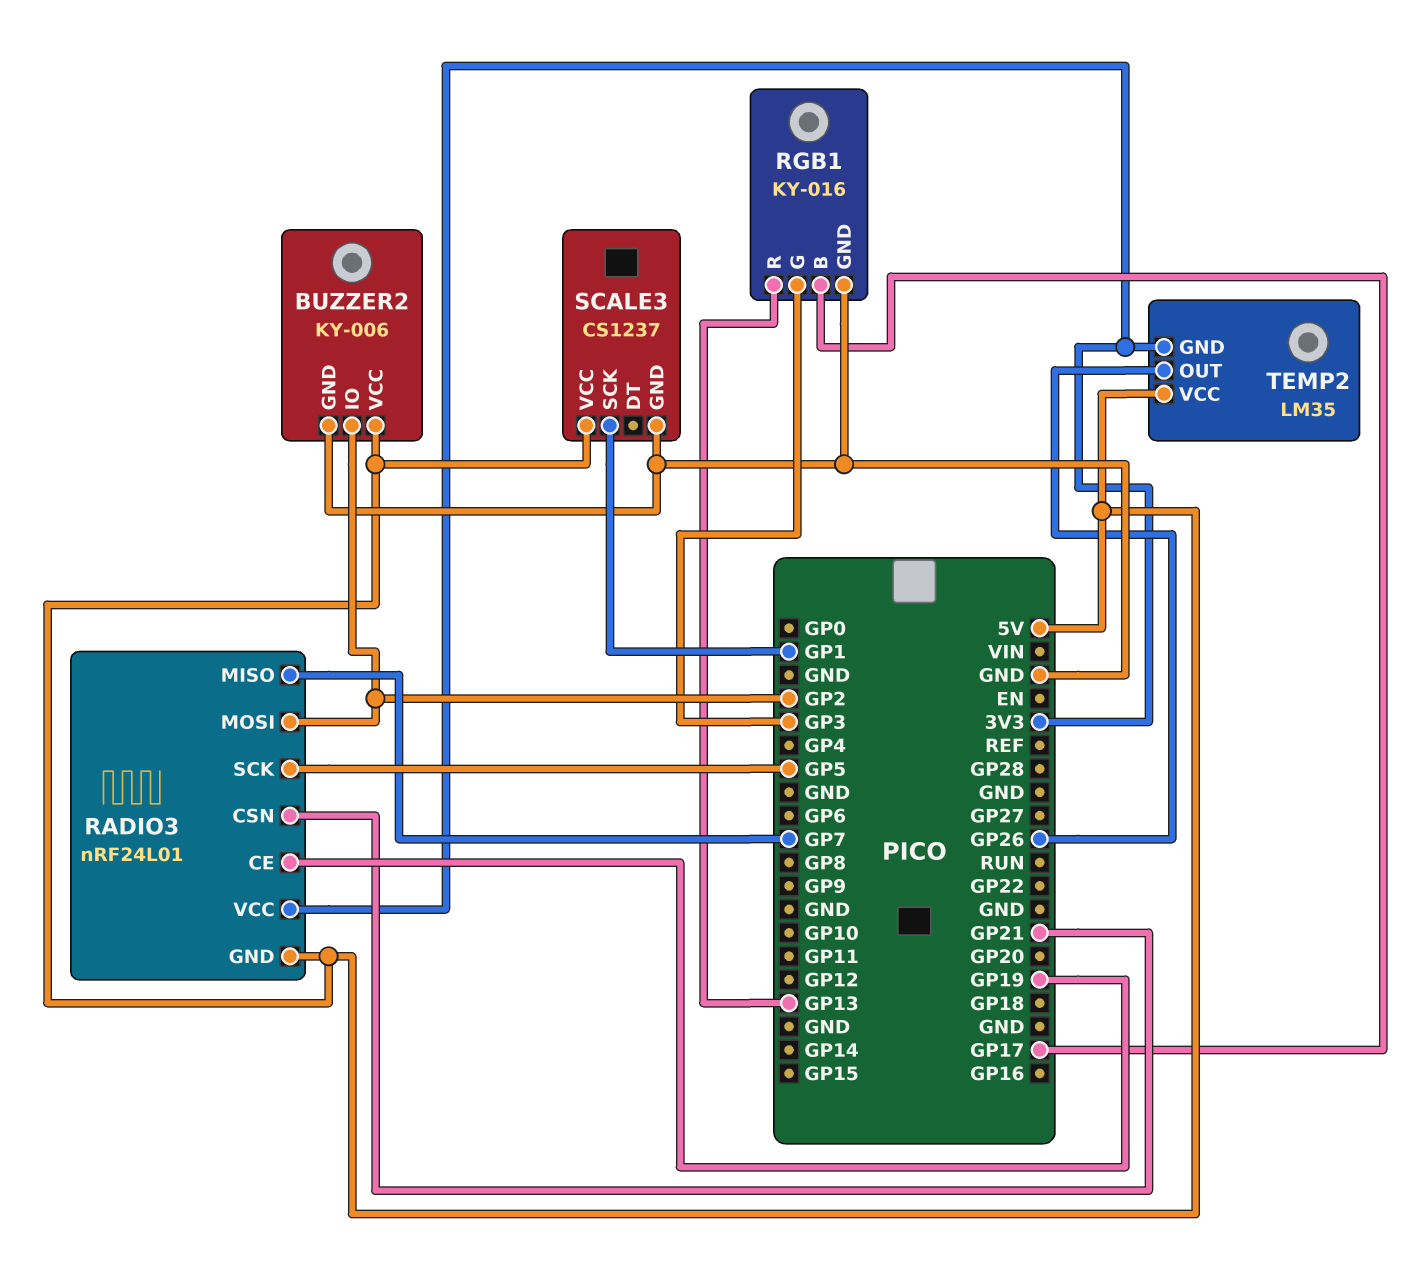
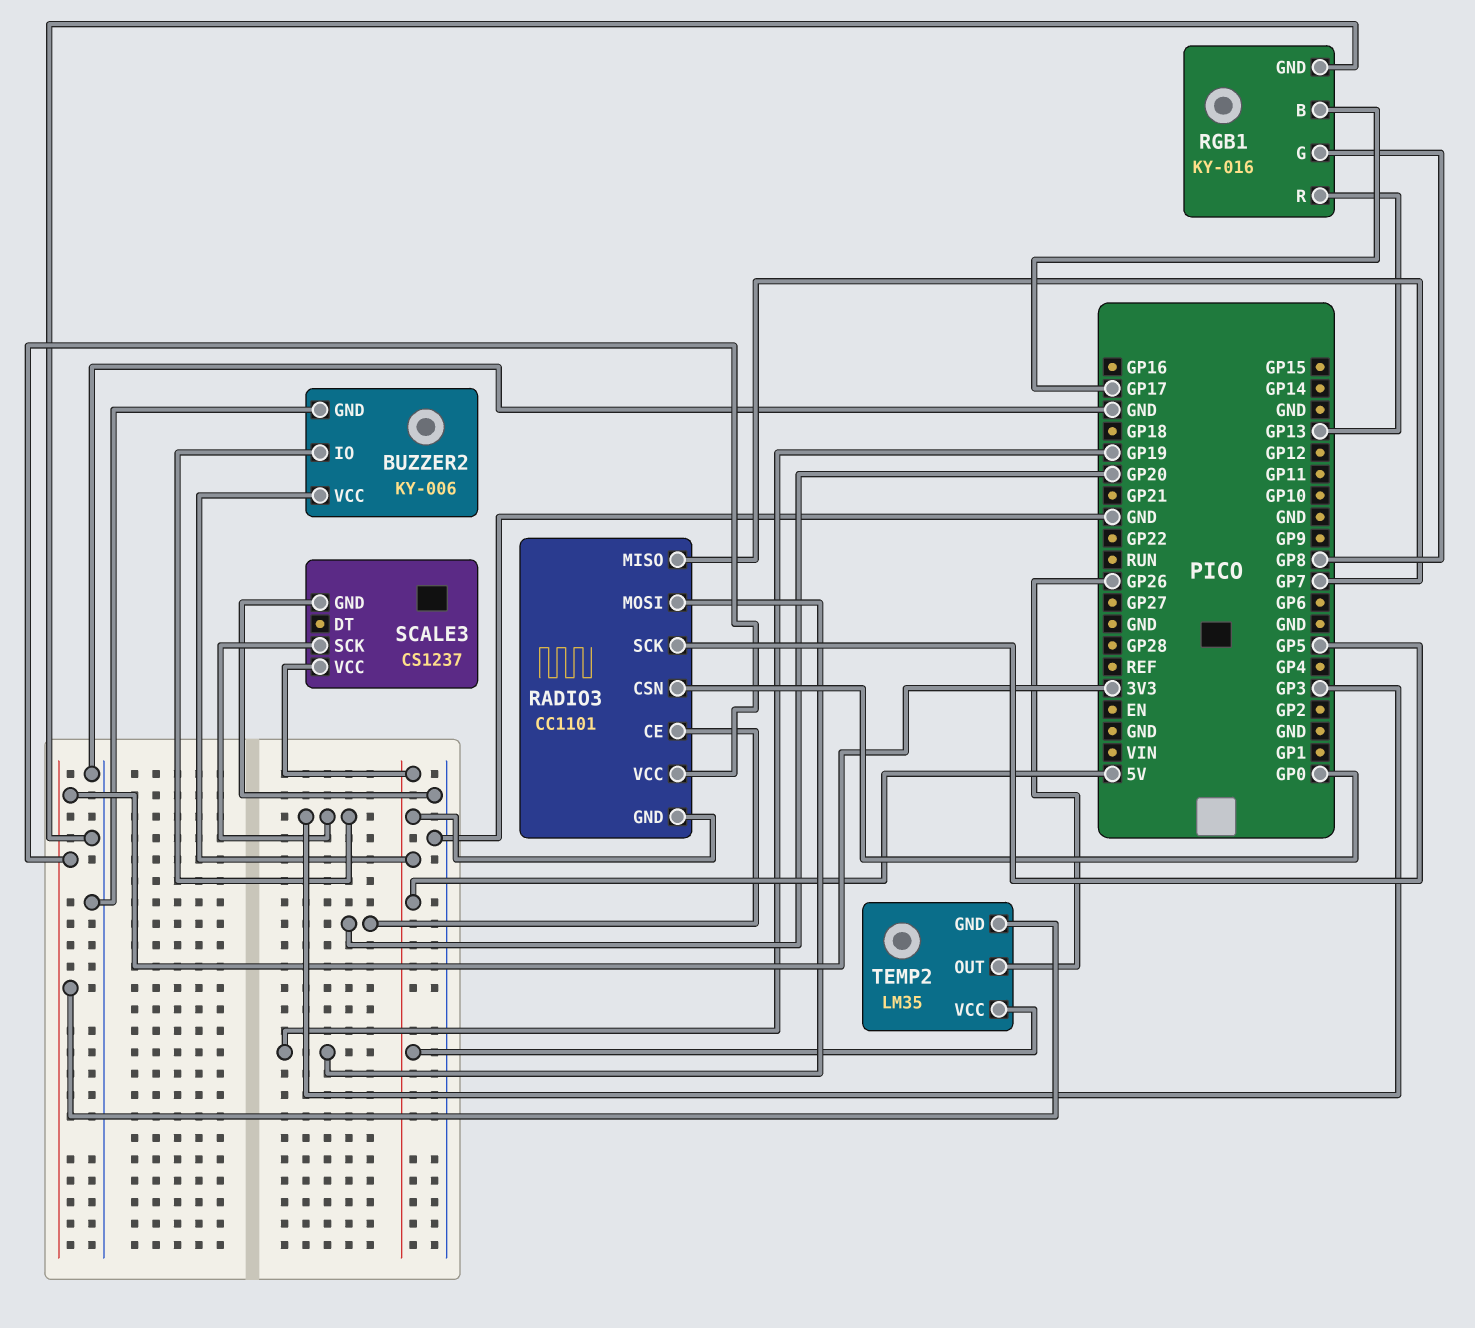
BUZZER2 pin IO: GP2 -> GP3
RADIO3: nRF24L01 -> CC1101
RADIO3 pin CE: GP19 -> GP20
RADIO3 pin CSN: GP21 -> GP0
RADIO3 pin MOSI: GP2 -> GP19
RGB1 pin G: GP3 -> GP8
SCALE3 pin SCK: GP1 -> GP3

